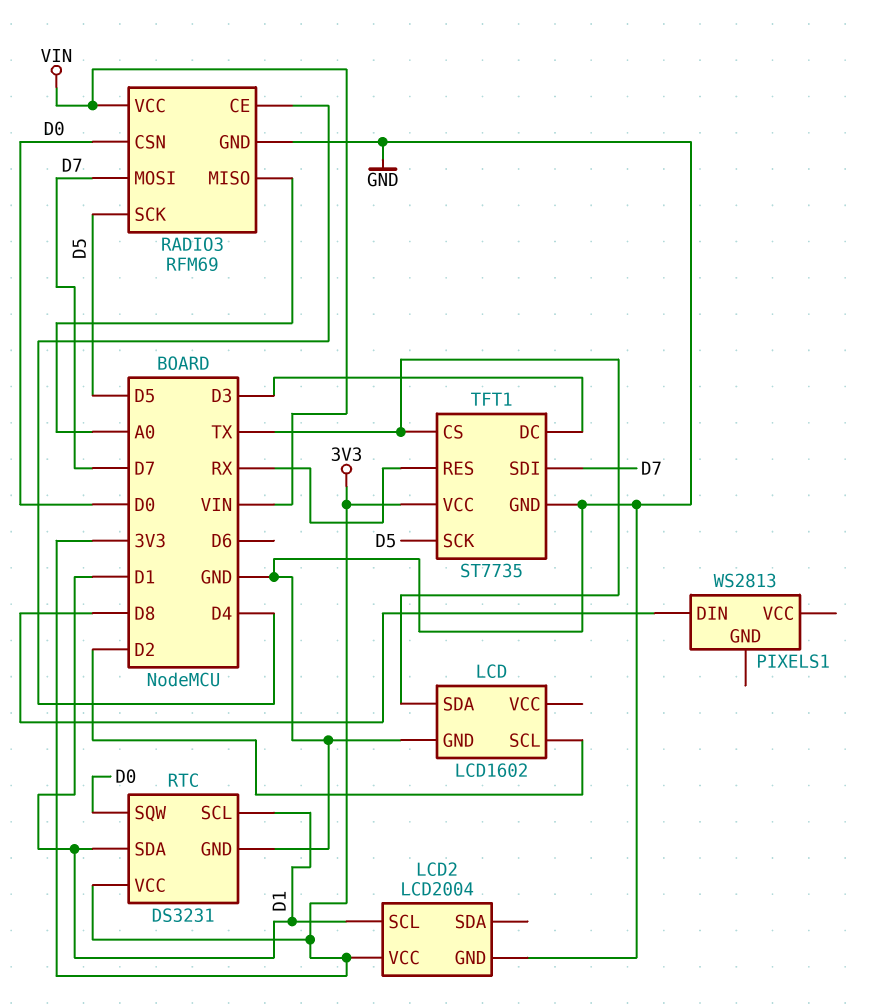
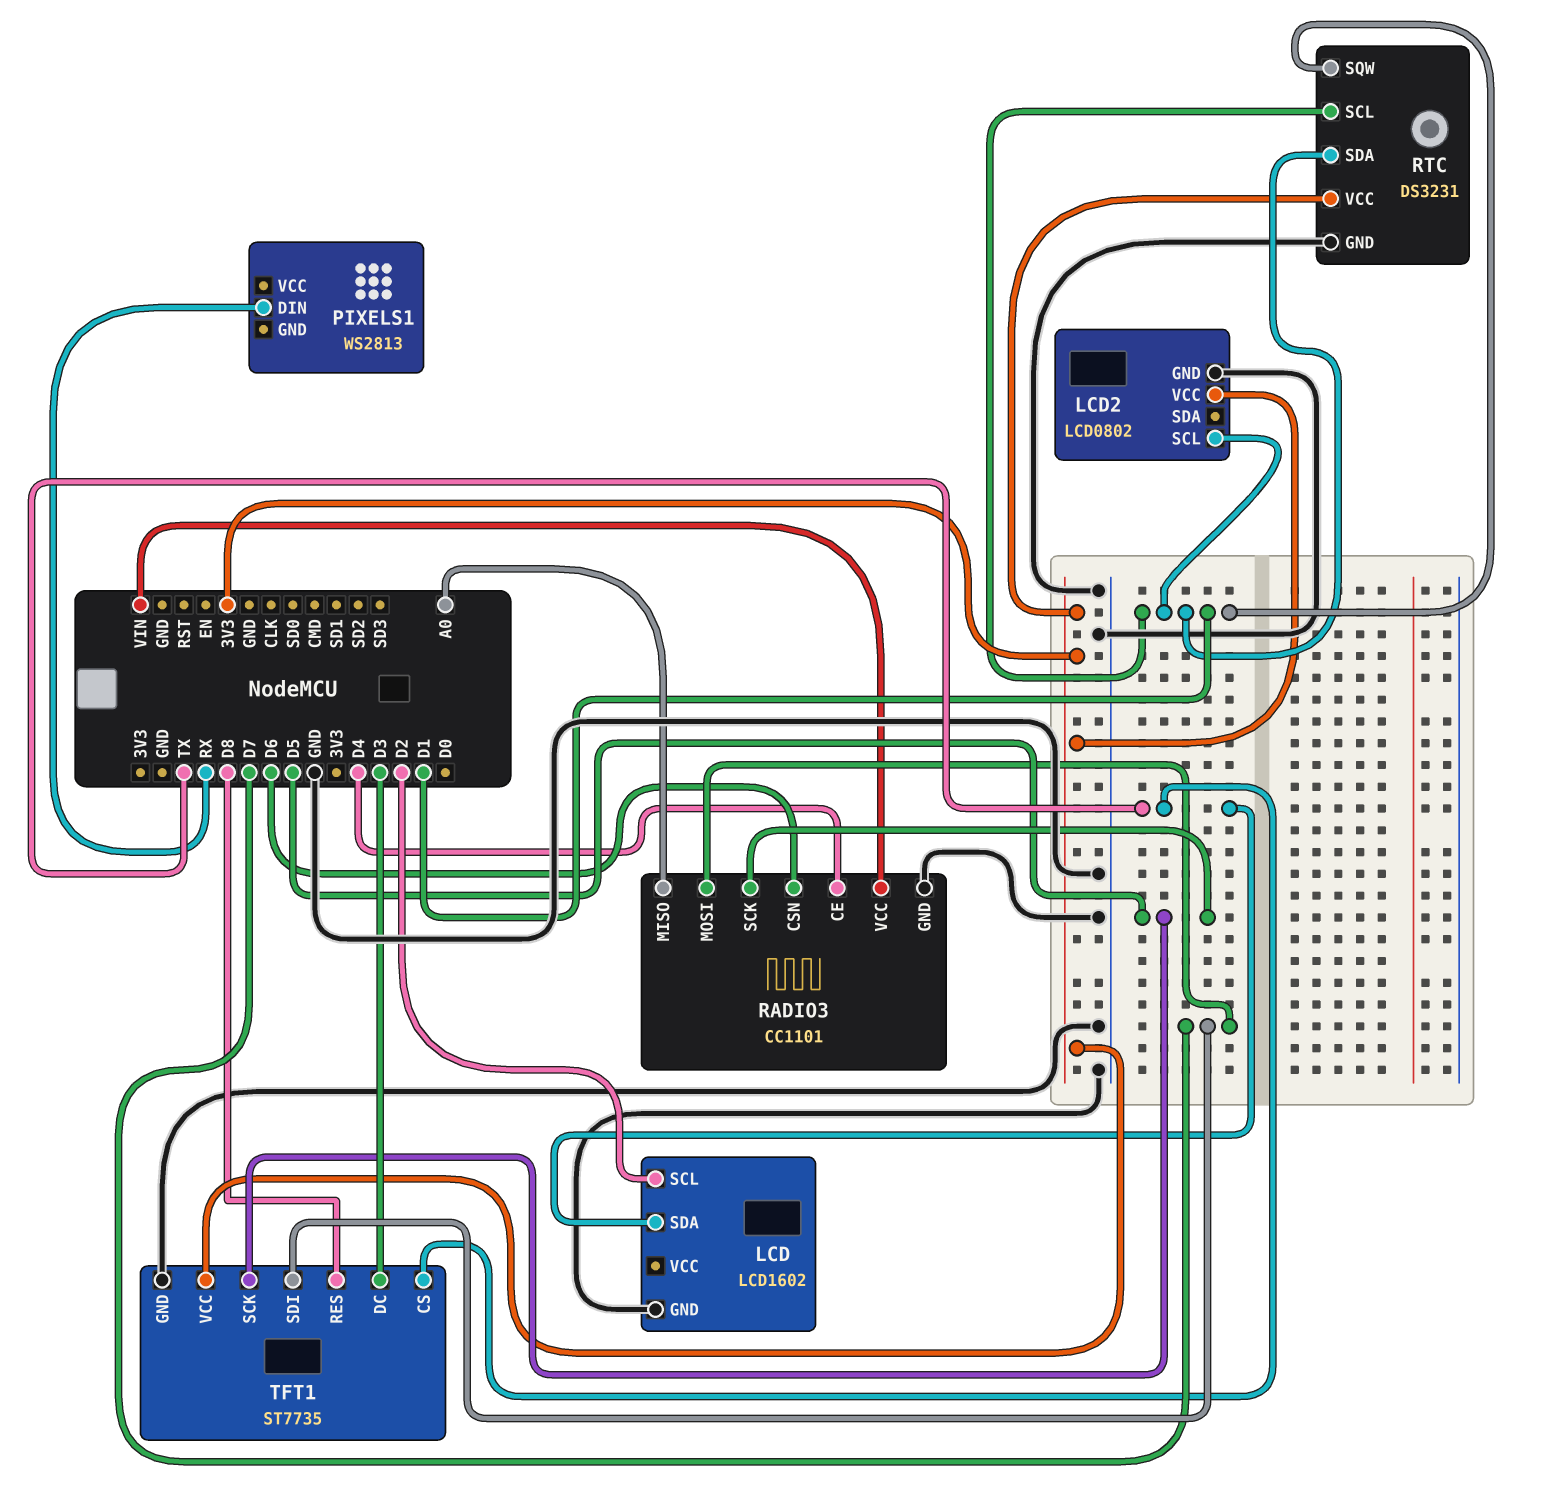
LCD2: LCD2004 -> LCD0802
PIXELS1 pin DIN: D8 -> RX
RADIO3: RFM69 -> CC1101
RADIO3 pin CSN: D0 -> D6
RTC pin SQW: D0 -> D1
TFT1 pin RES: RX -> D8

